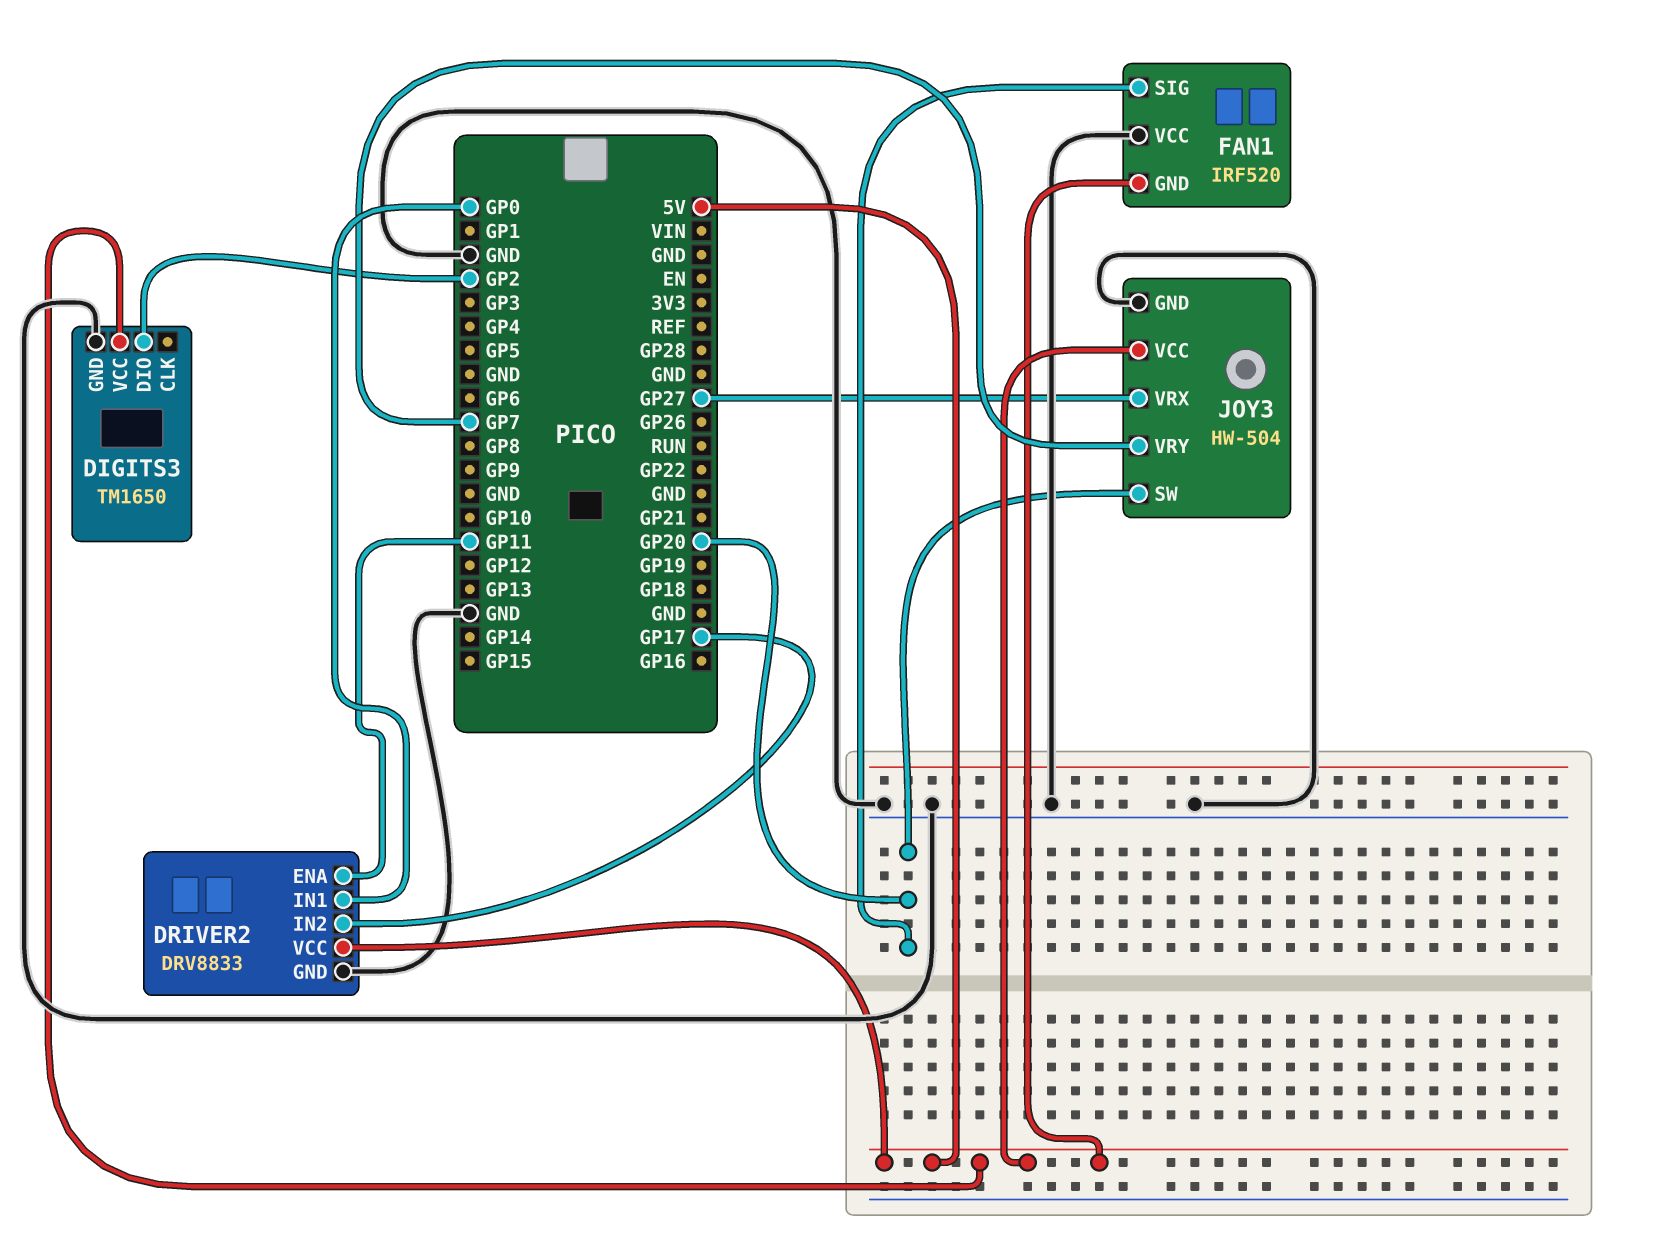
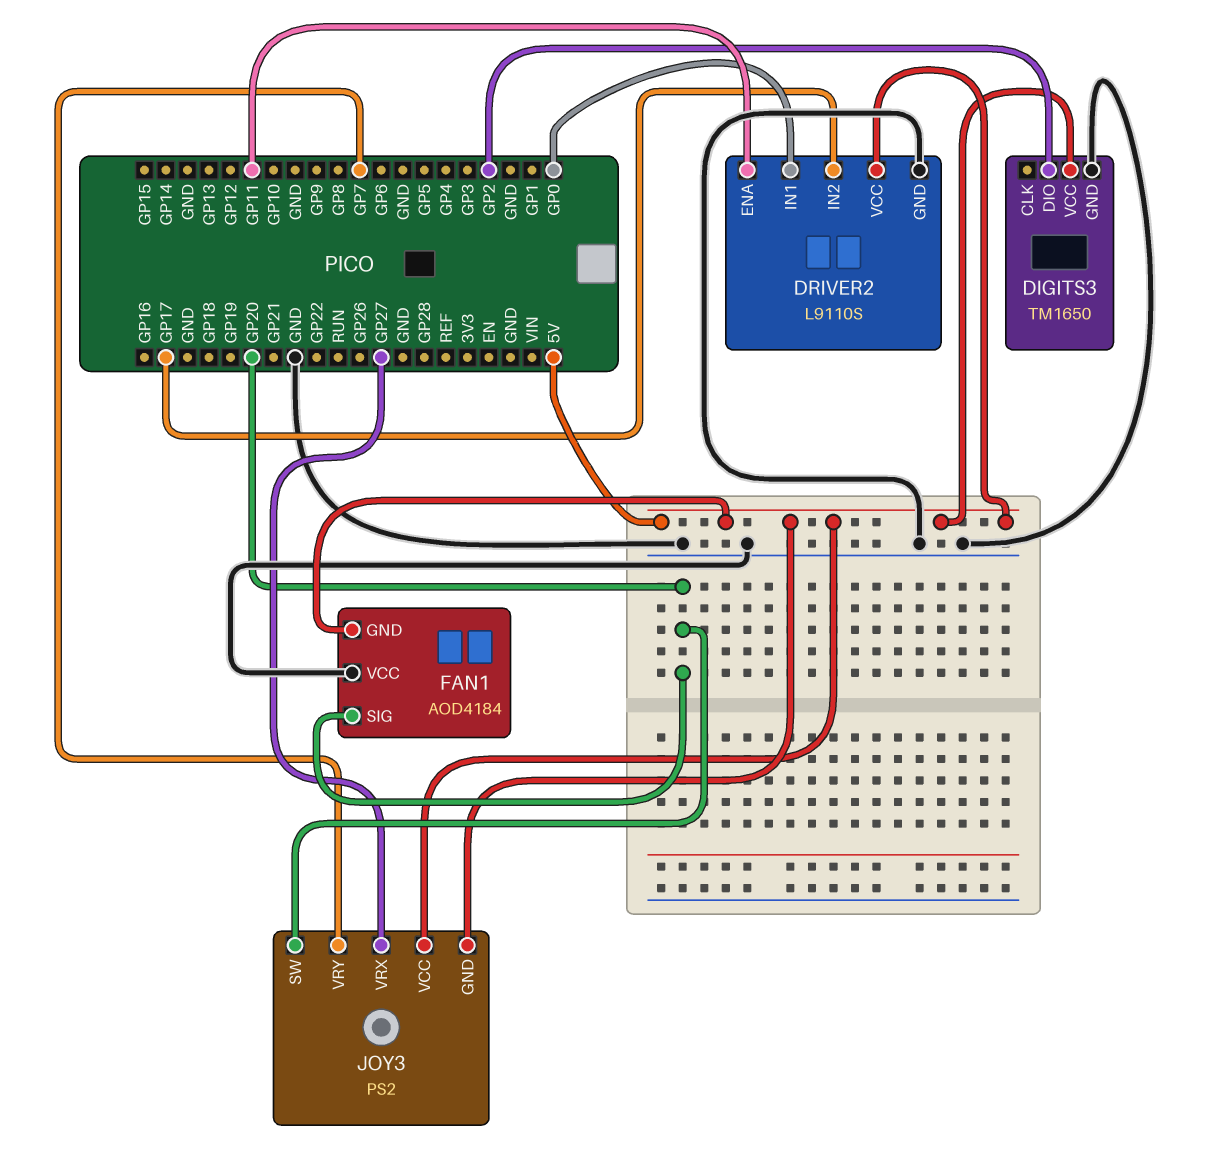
DRIVER2: DRV8833 -> L9110S
FAN1: IRF520 -> AOD4184
JOY3: HW-504 -> PS2
JOY3 pin GND: GND -> 5V

